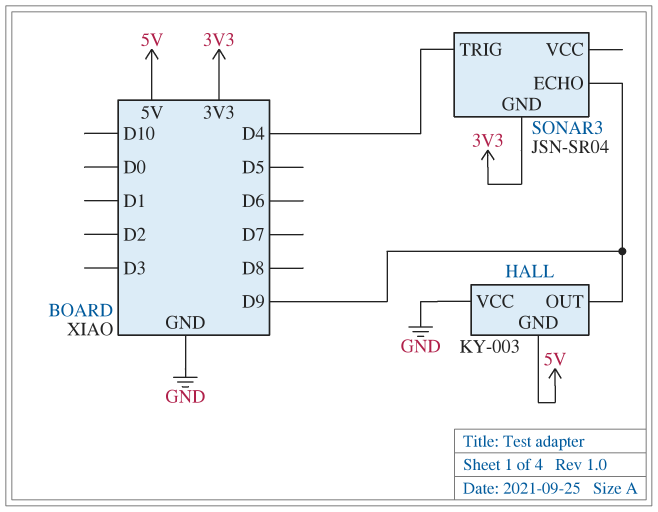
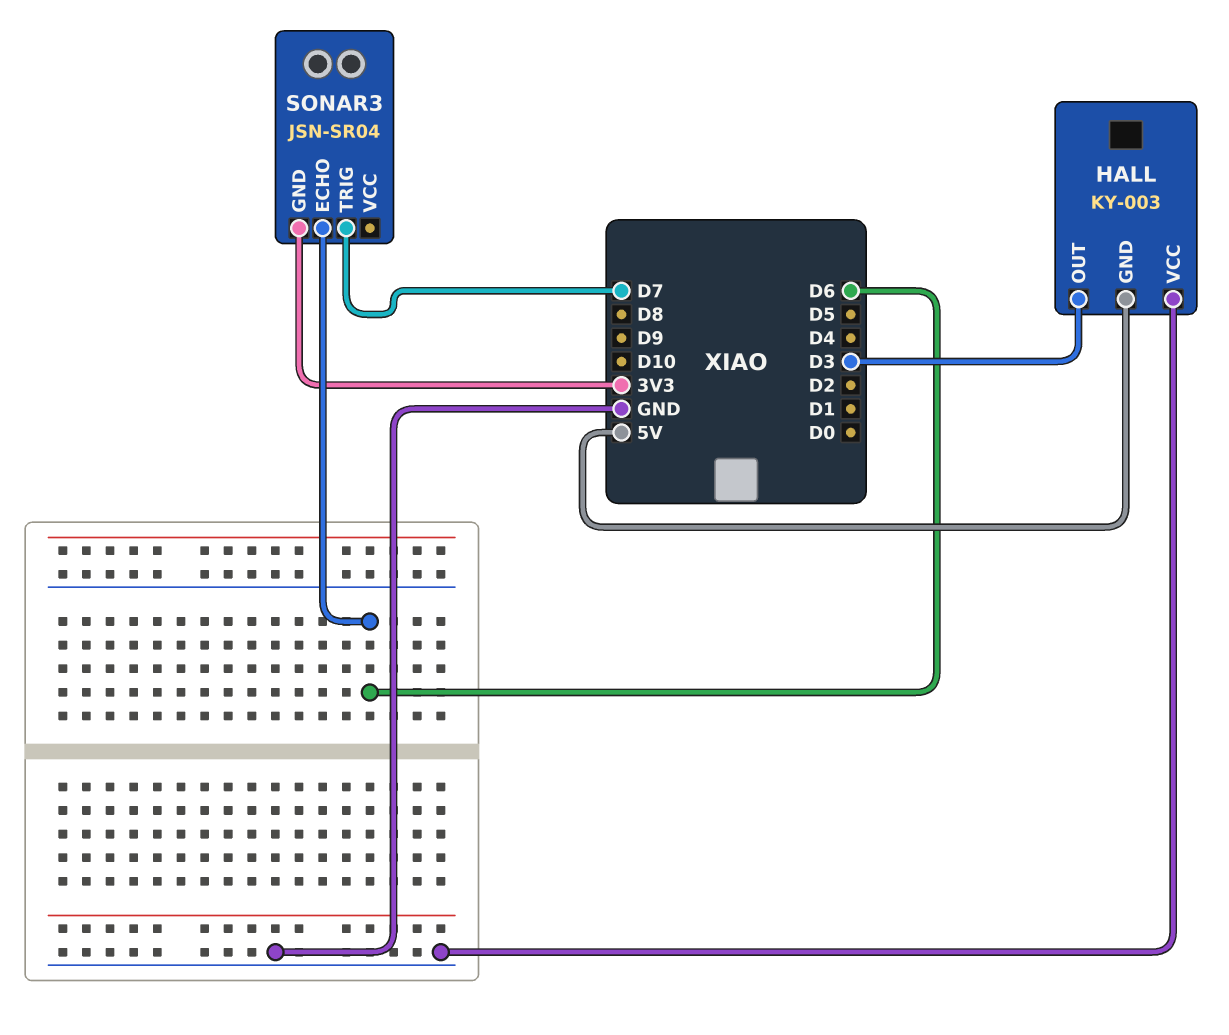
HALL pin OUT: D9 -> D3
SONAR3 pin ECHO: D9 -> D6
SONAR3 pin TRIG: D4 -> D7

